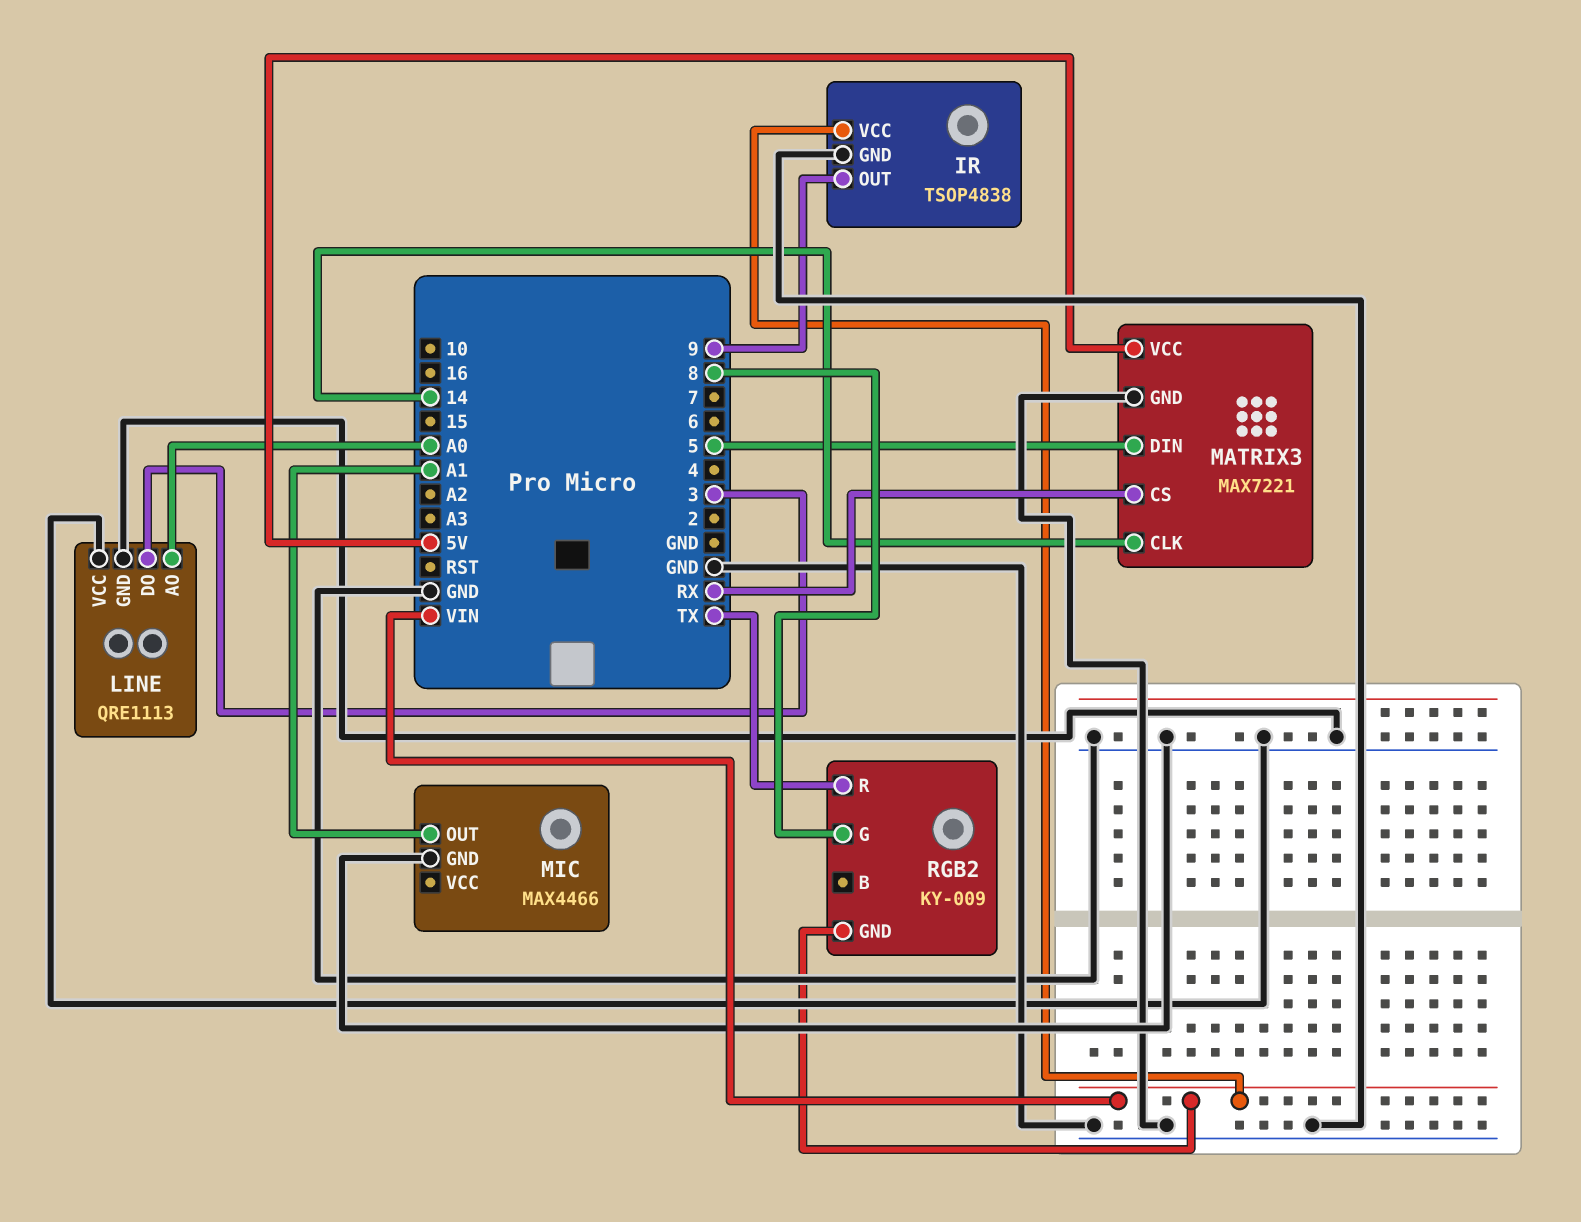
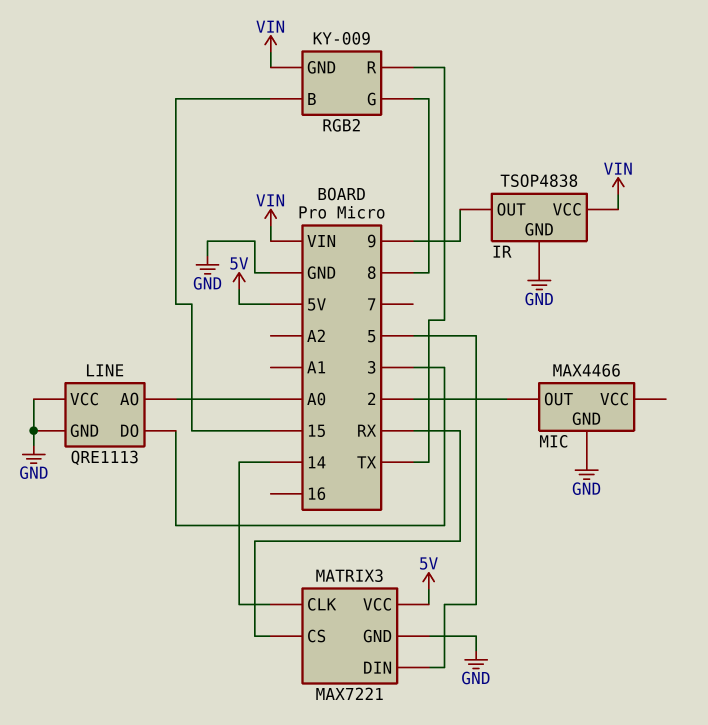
MIC pin OUT: A1 -> 2
RGB2 pin B: none -> 15

